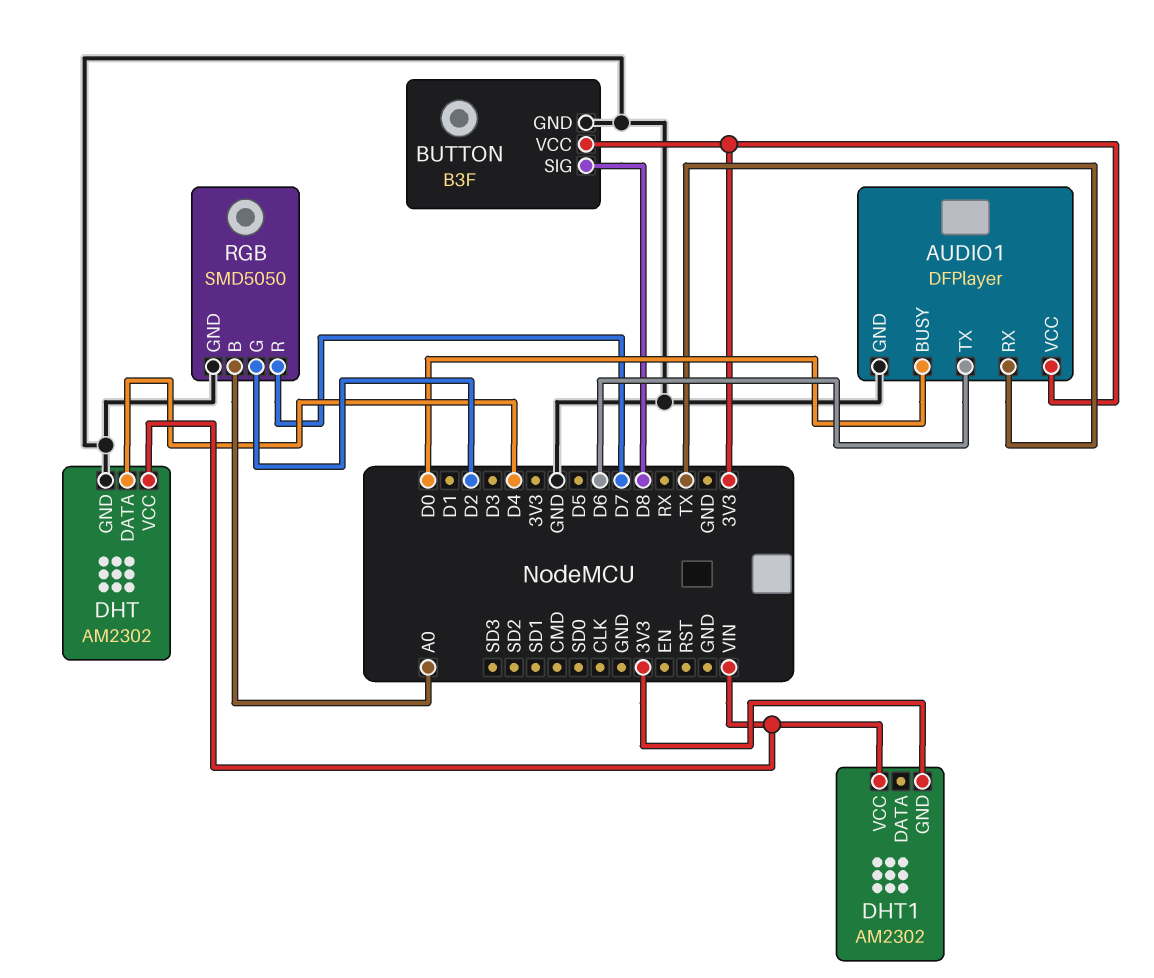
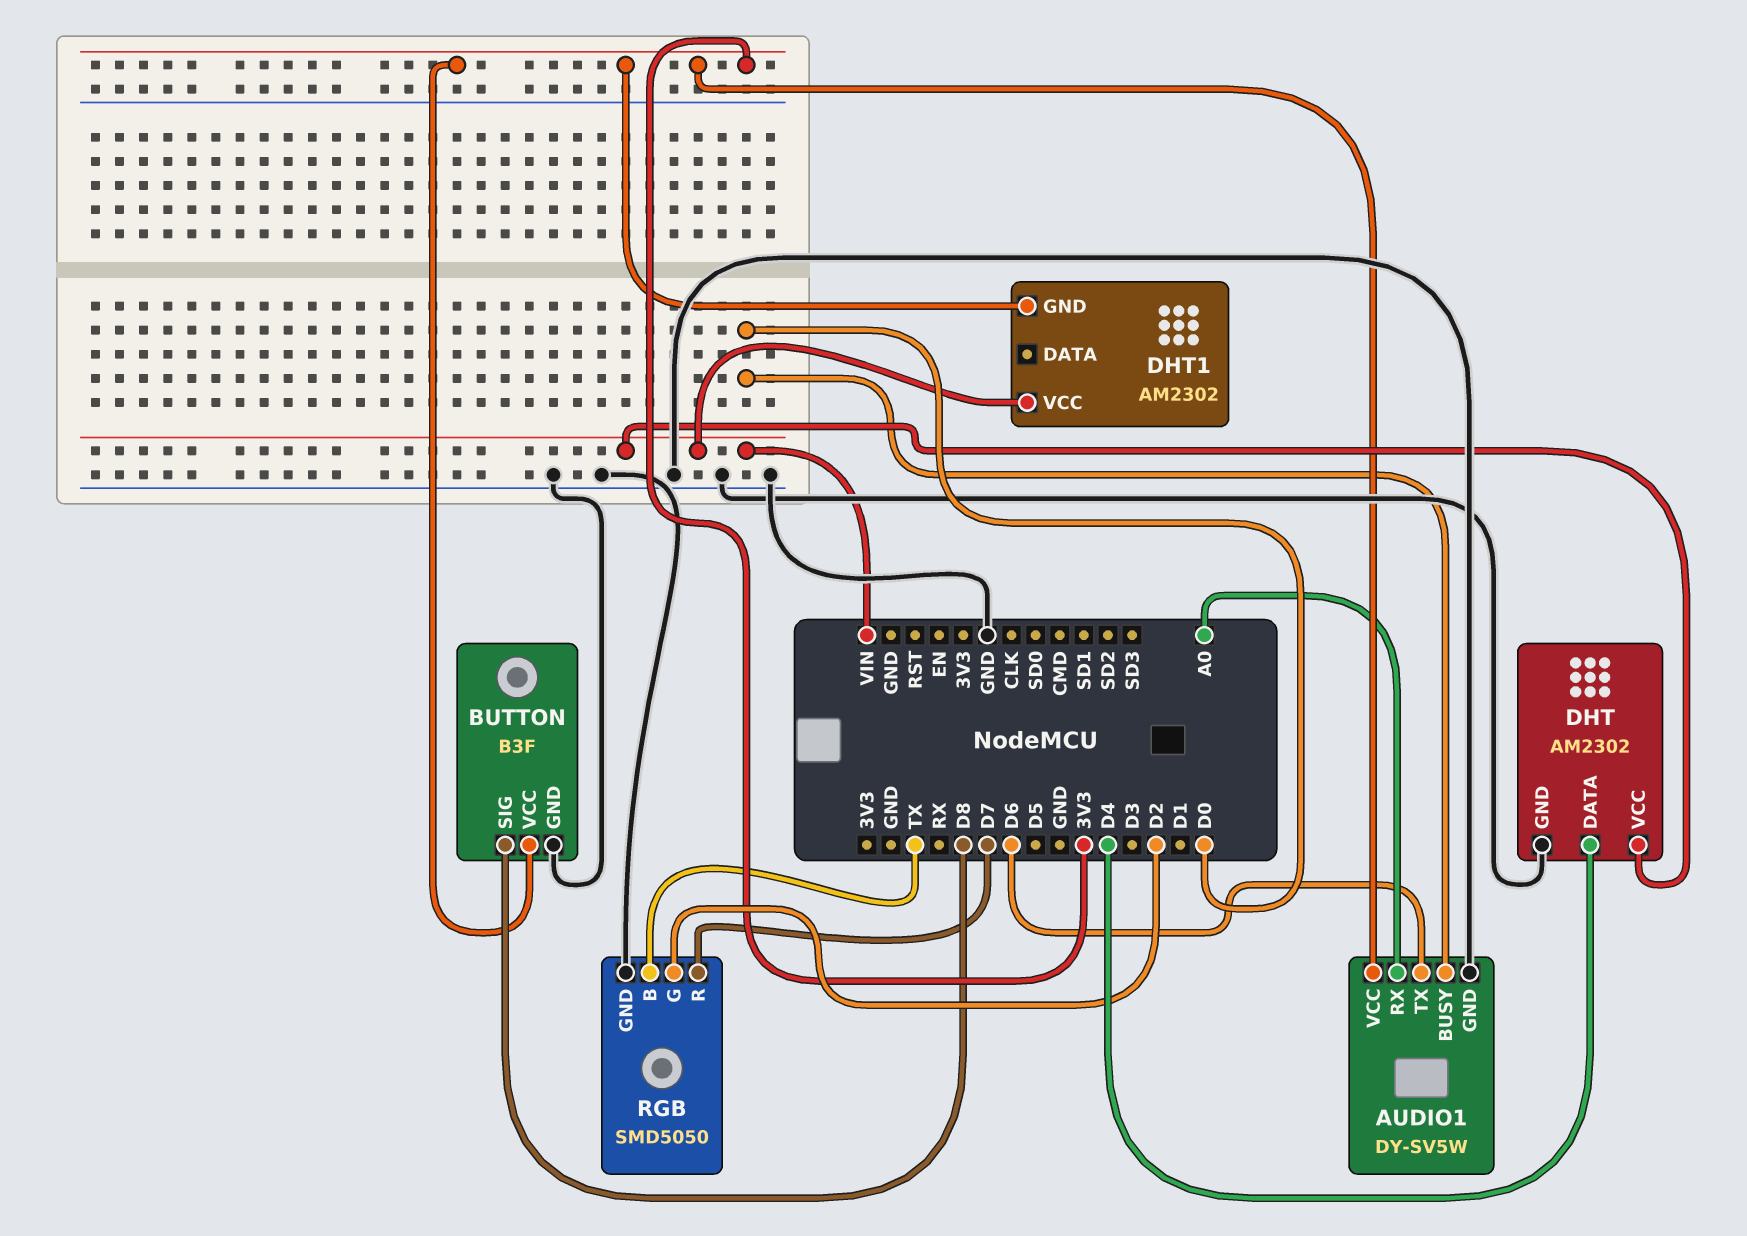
AUDIO1: DFPlayer -> DY-SV5W
AUDIO1 pin RX: TX -> A0
RGB pin B: A0 -> TX

